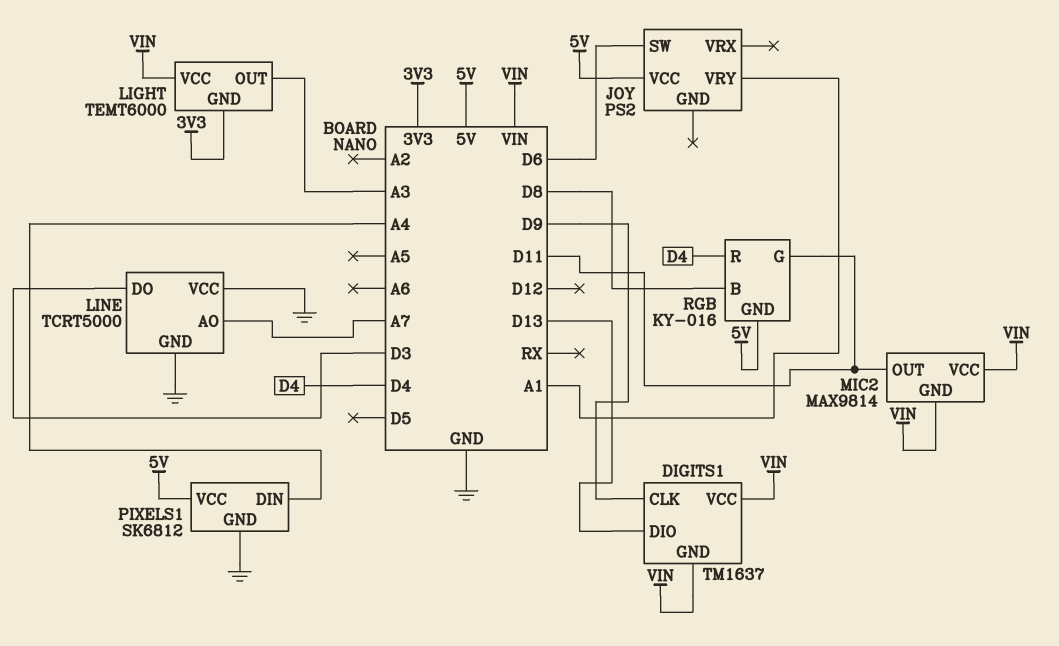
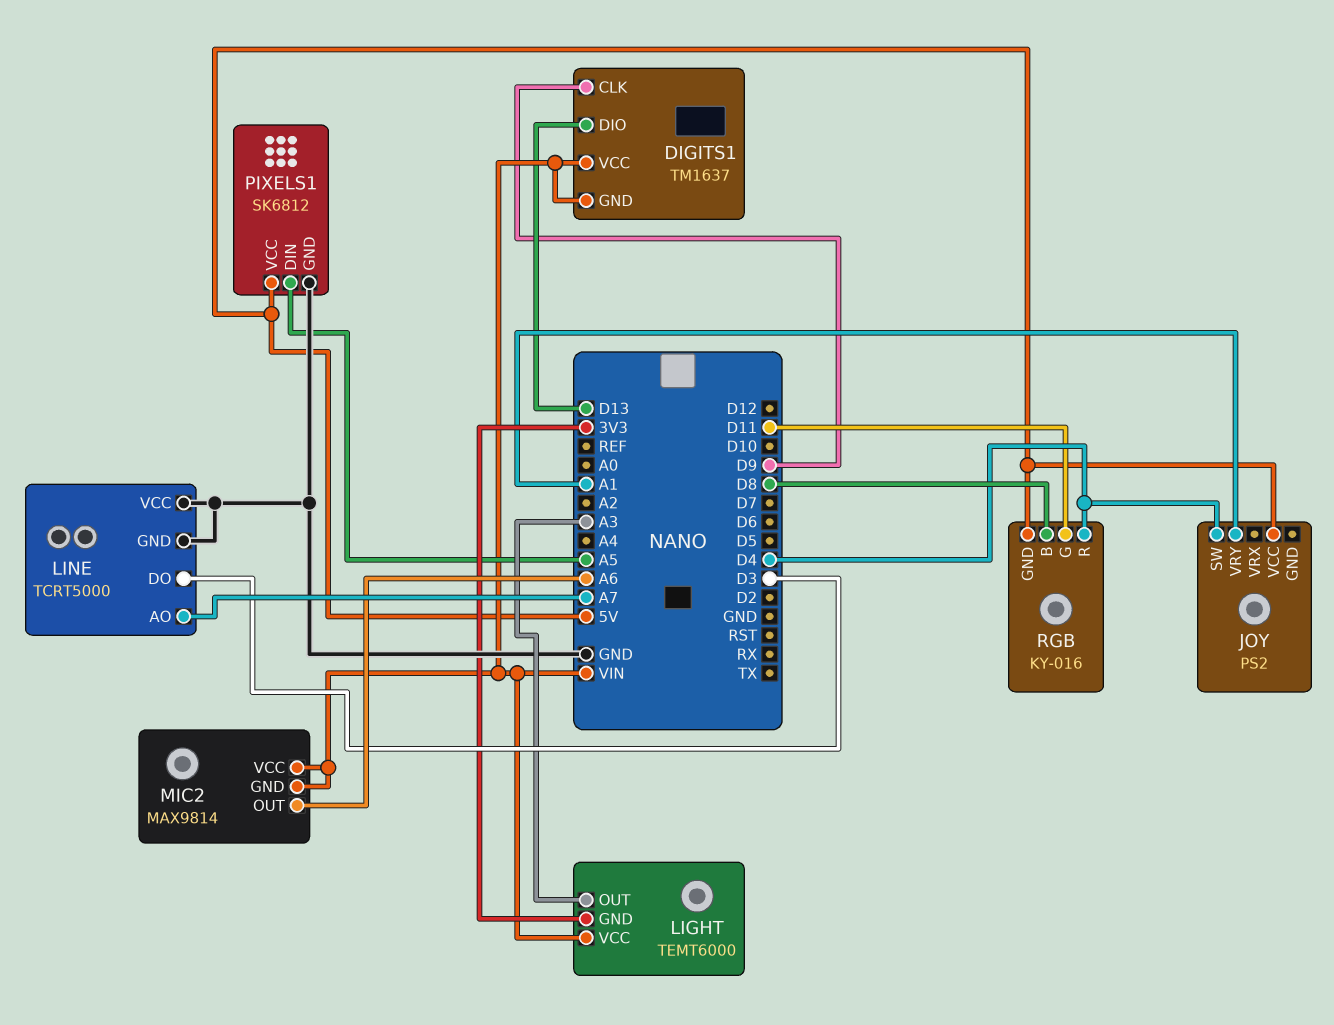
JOY pin SW: D6 -> D4
MIC2 pin OUT: D11 -> A6
PIXELS1 pin DIN: A4 -> A5

